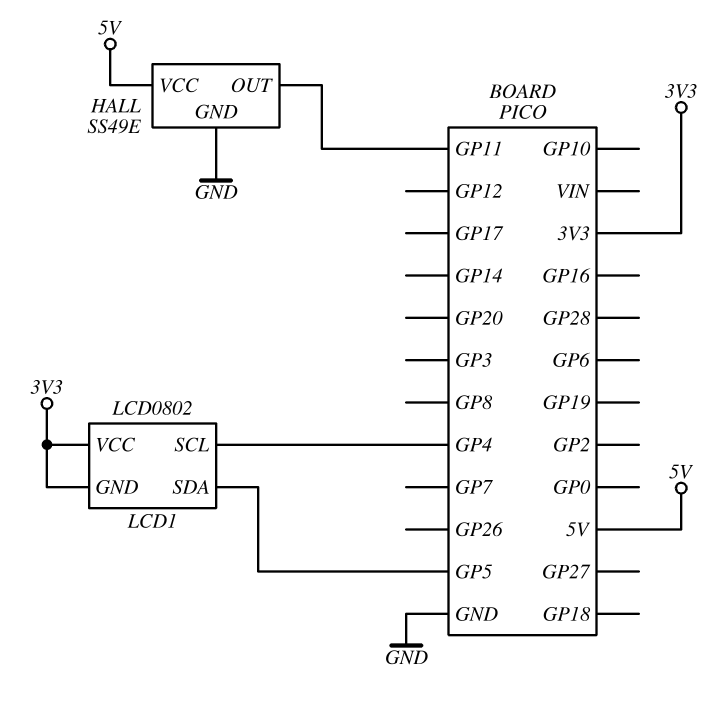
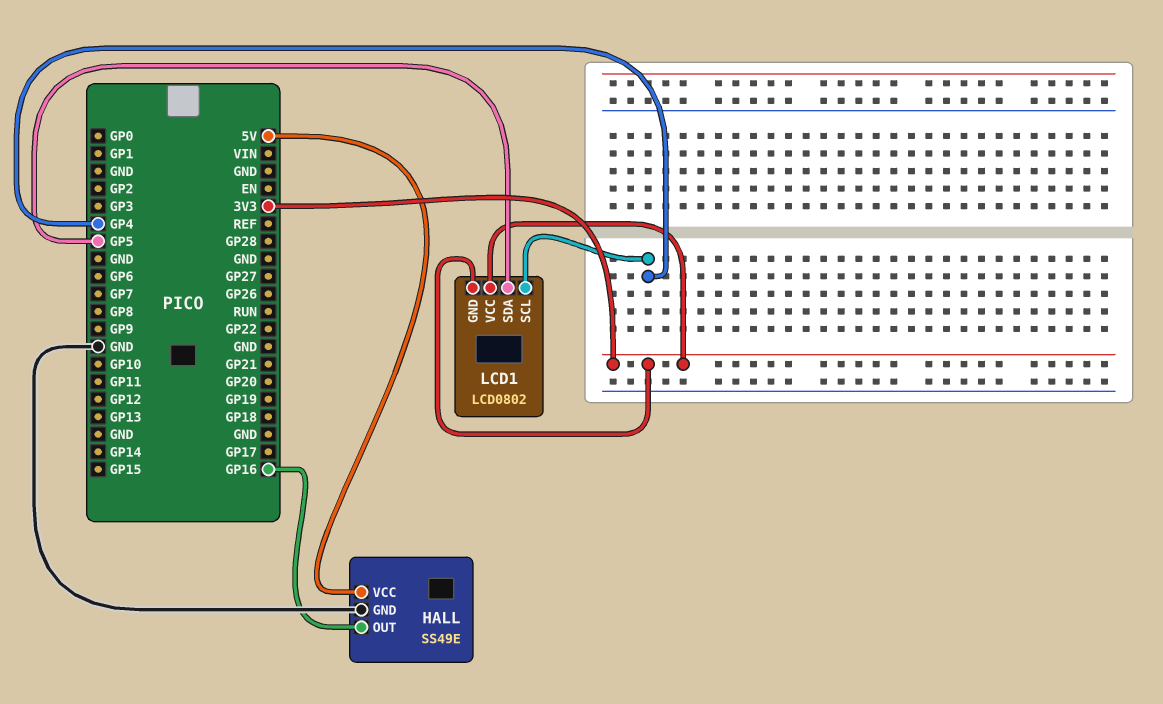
HALL pin OUT: GP11 -> GP16

